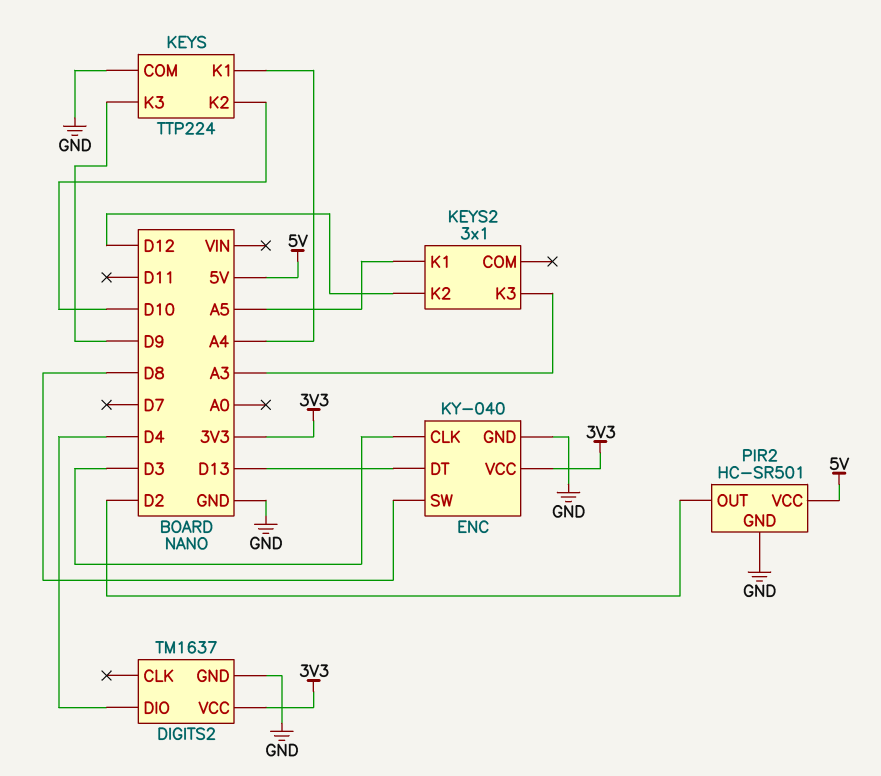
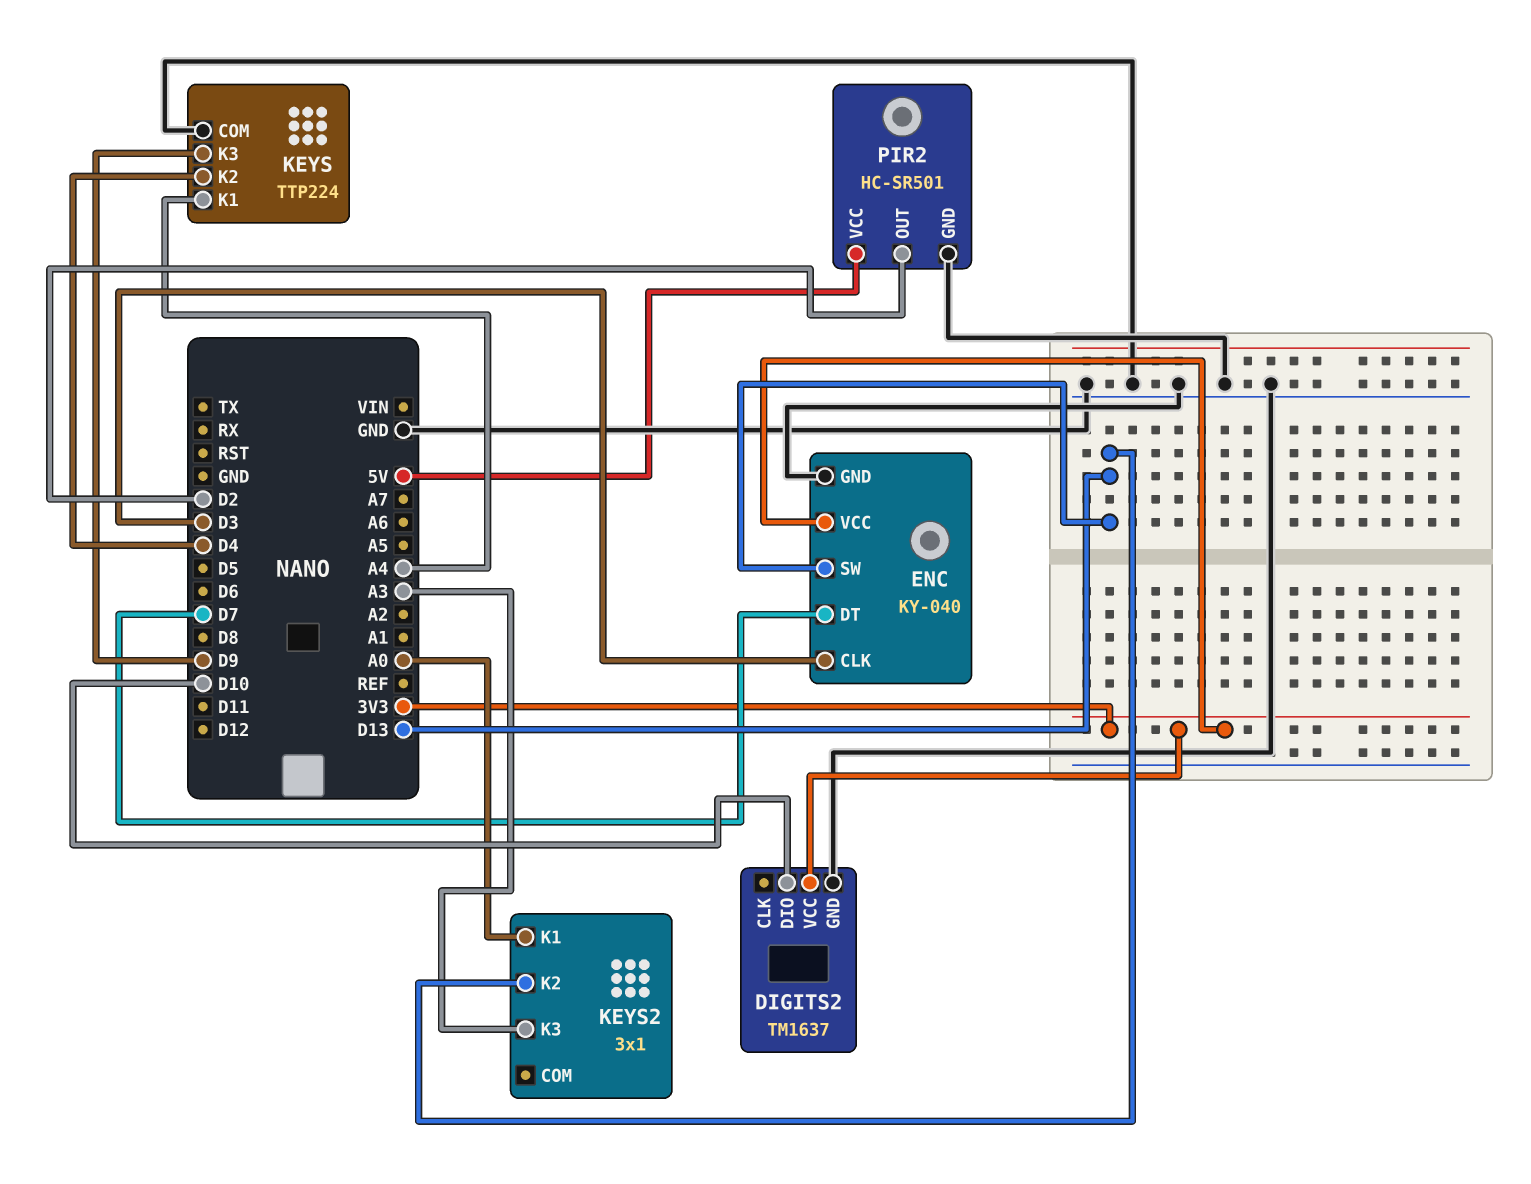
DIGITS2 pin DIO: D4 -> D10
ENC pin DT: D13 -> D7
ENC pin SW: D8 -> D13
KEYS pin K2: D10 -> D4
KEYS2 pin K1: A5 -> A0
KEYS2 pin K2: D12 -> D13

